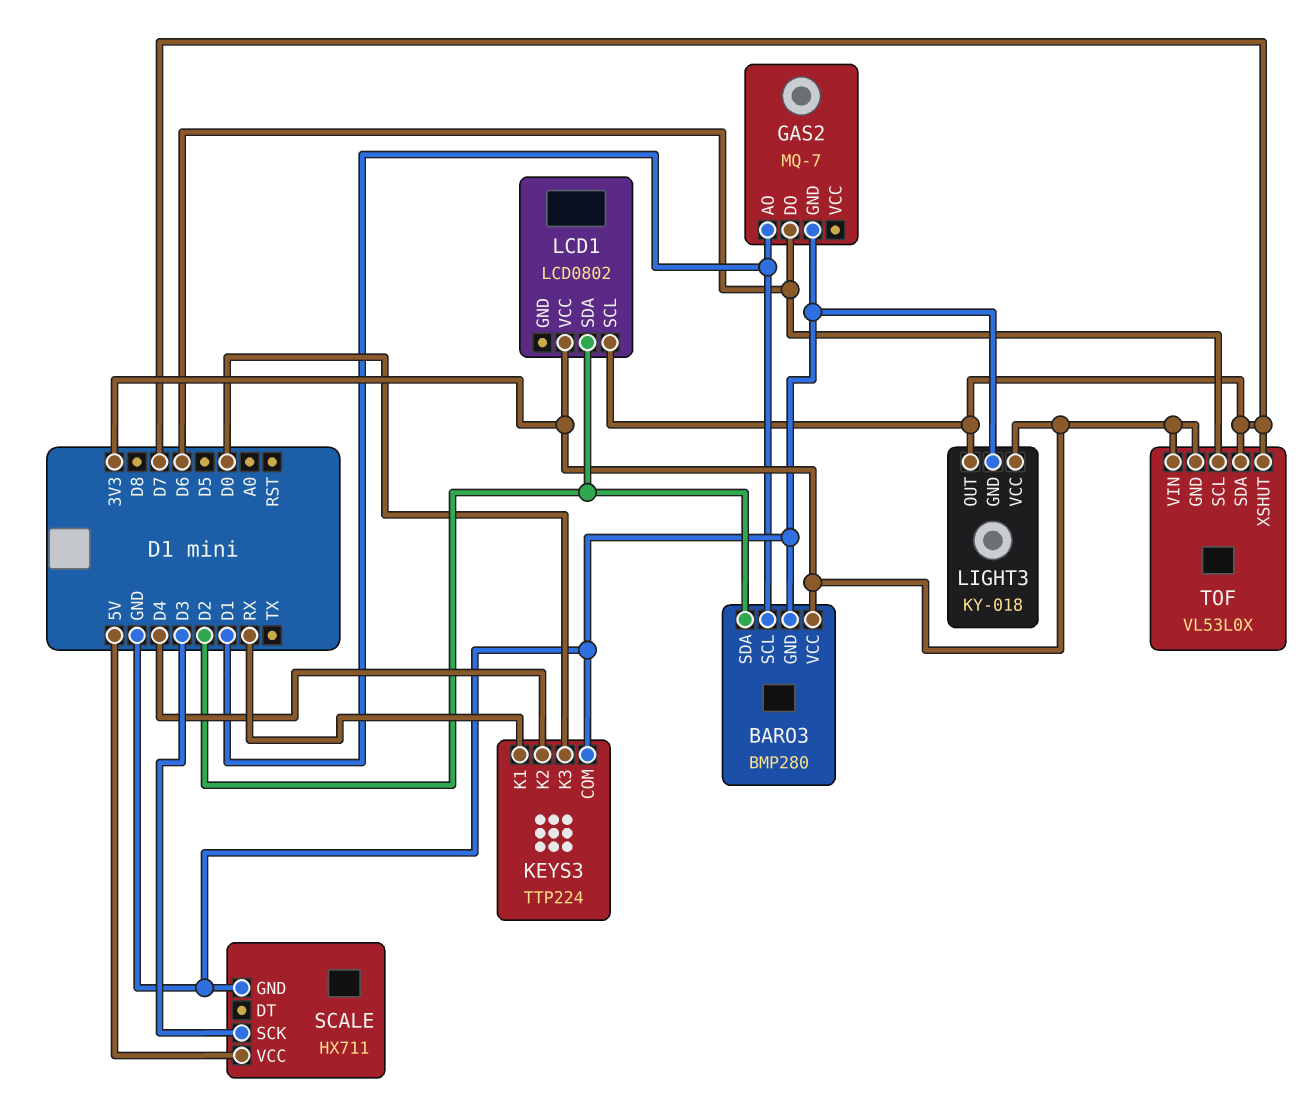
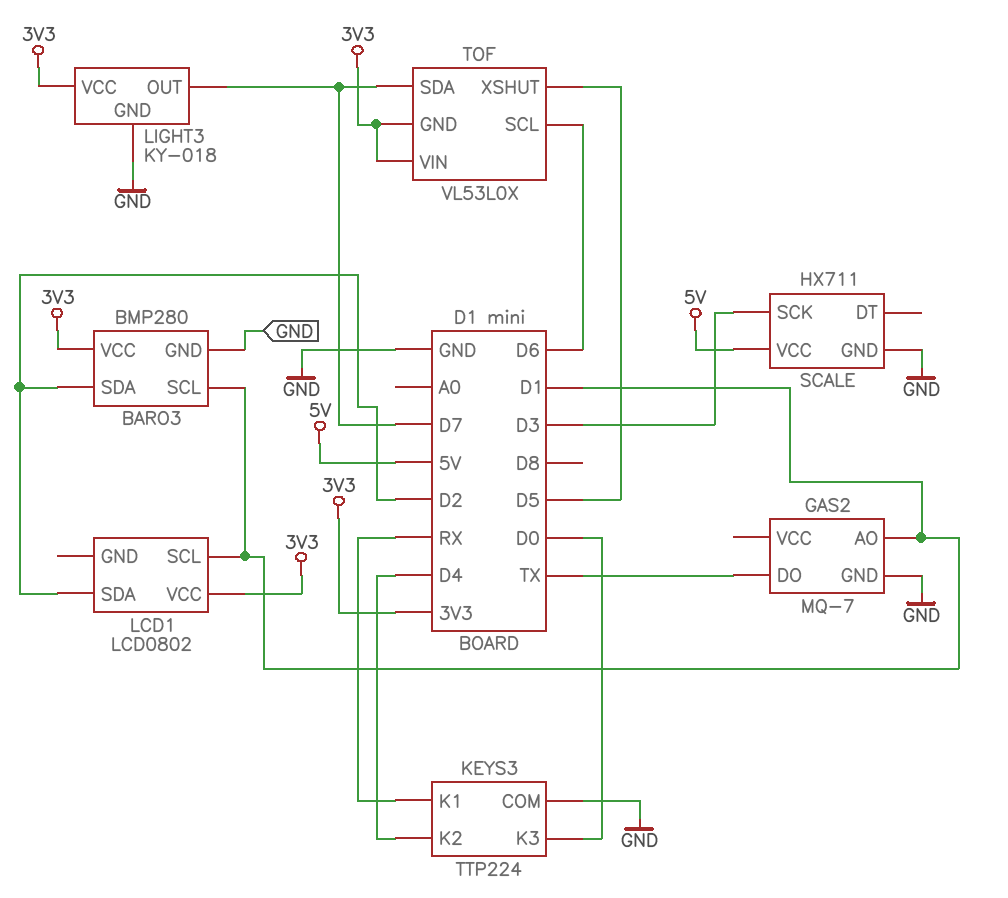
GAS2 pin DO: D6 -> TX
LCD1 pin SCL: D7 -> D1
TOF pin XSHUT: D7 -> D5

